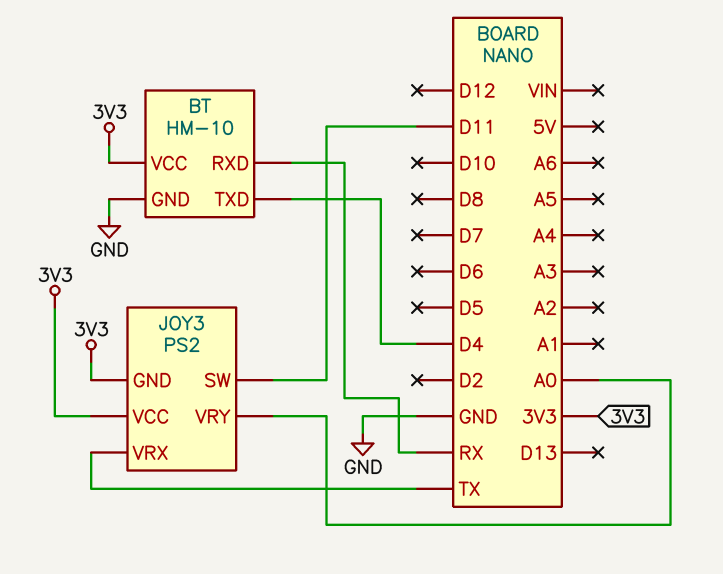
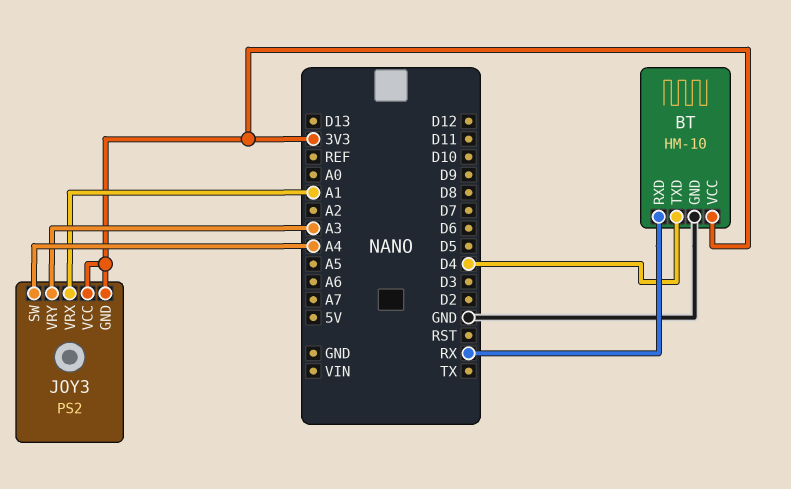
JOY3 pin SW: D11 -> A4
JOY3 pin VRX: TX -> A1
JOY3 pin VRY: A0 -> A3

